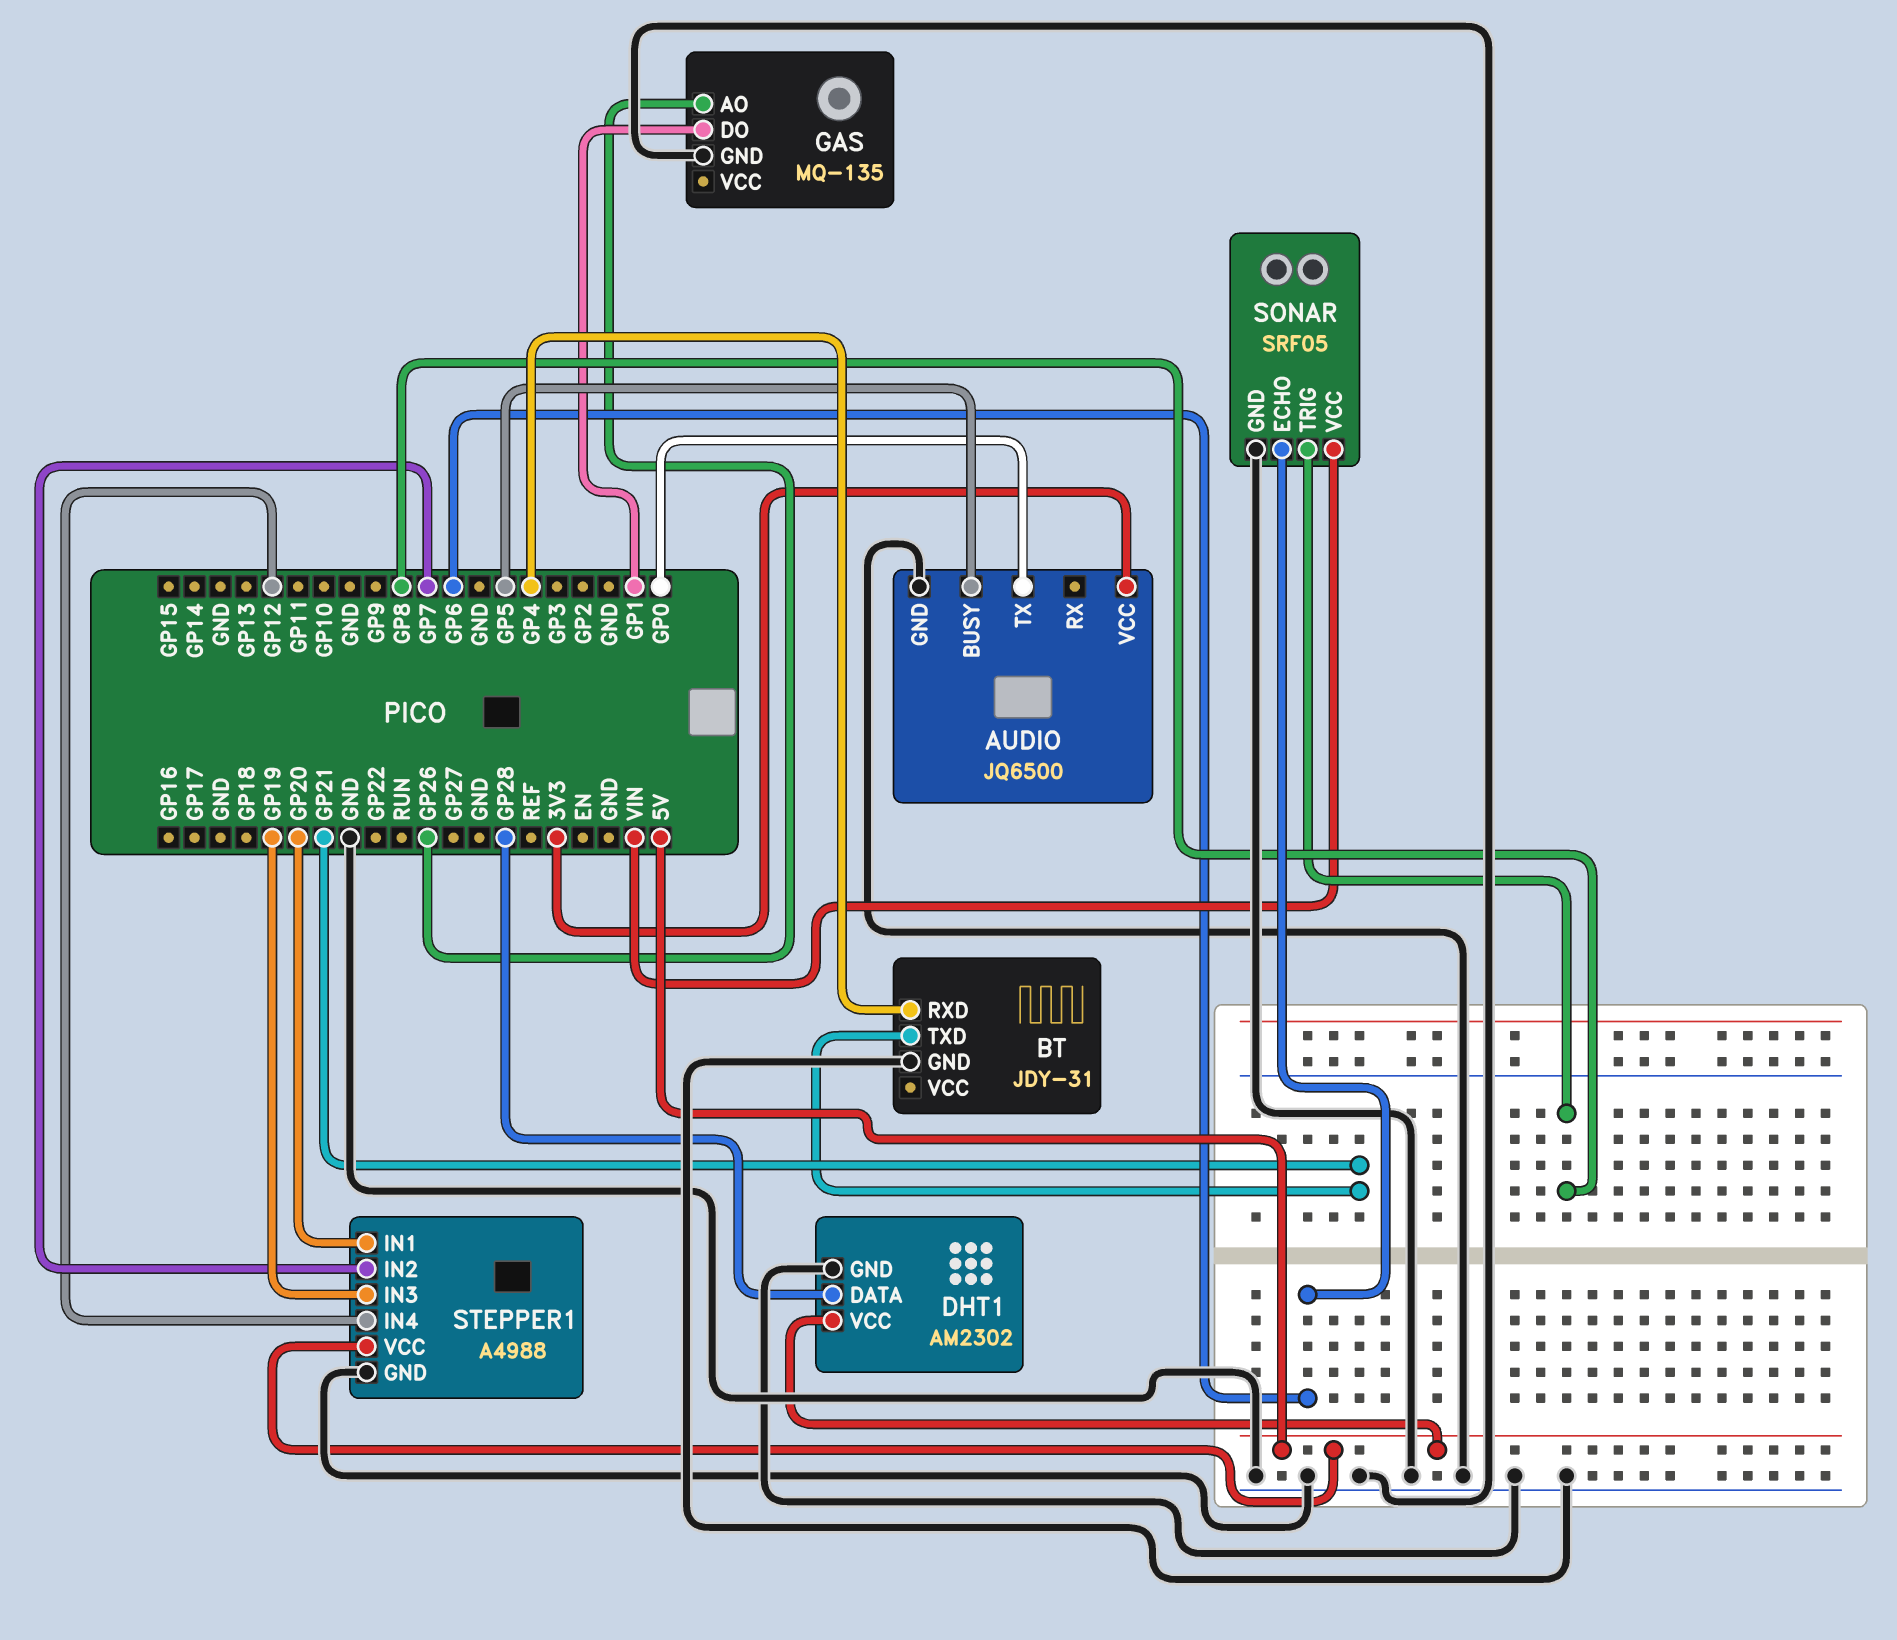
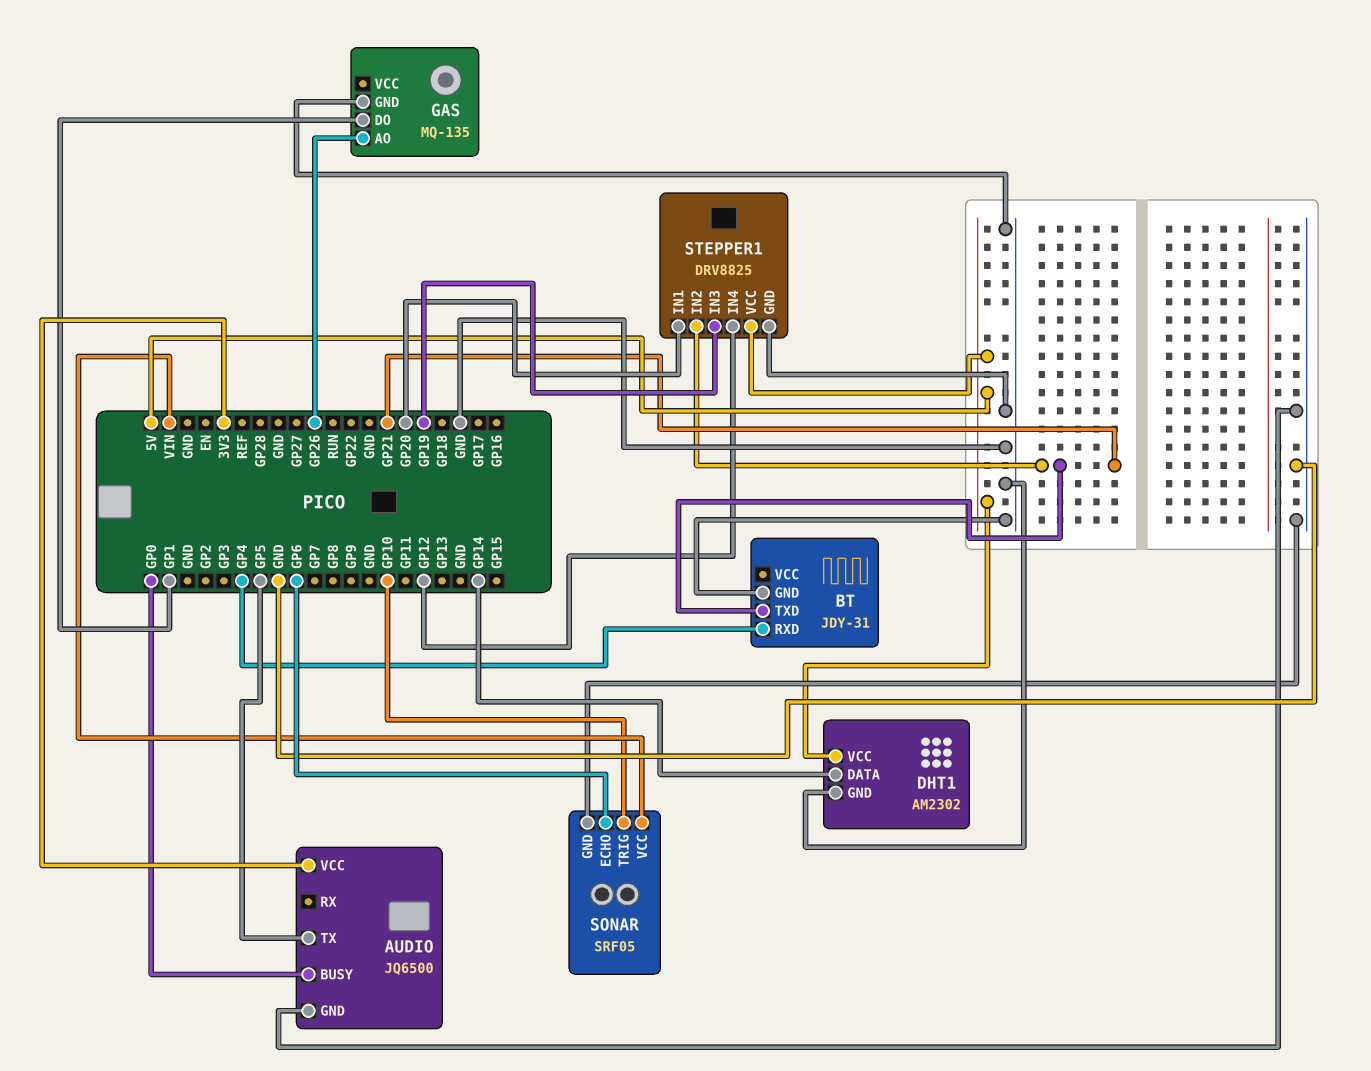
AUDIO pin BUSY: GP5 -> GP0
AUDIO pin TX: GP0 -> GP5
DHT1 pin DATA: GP28 -> GP14
SONAR pin TRIG: GP8 -> GP10
STEPPER1: A4988 -> DRV8825
STEPPER1 pin IN2: GP7 -> GP21

